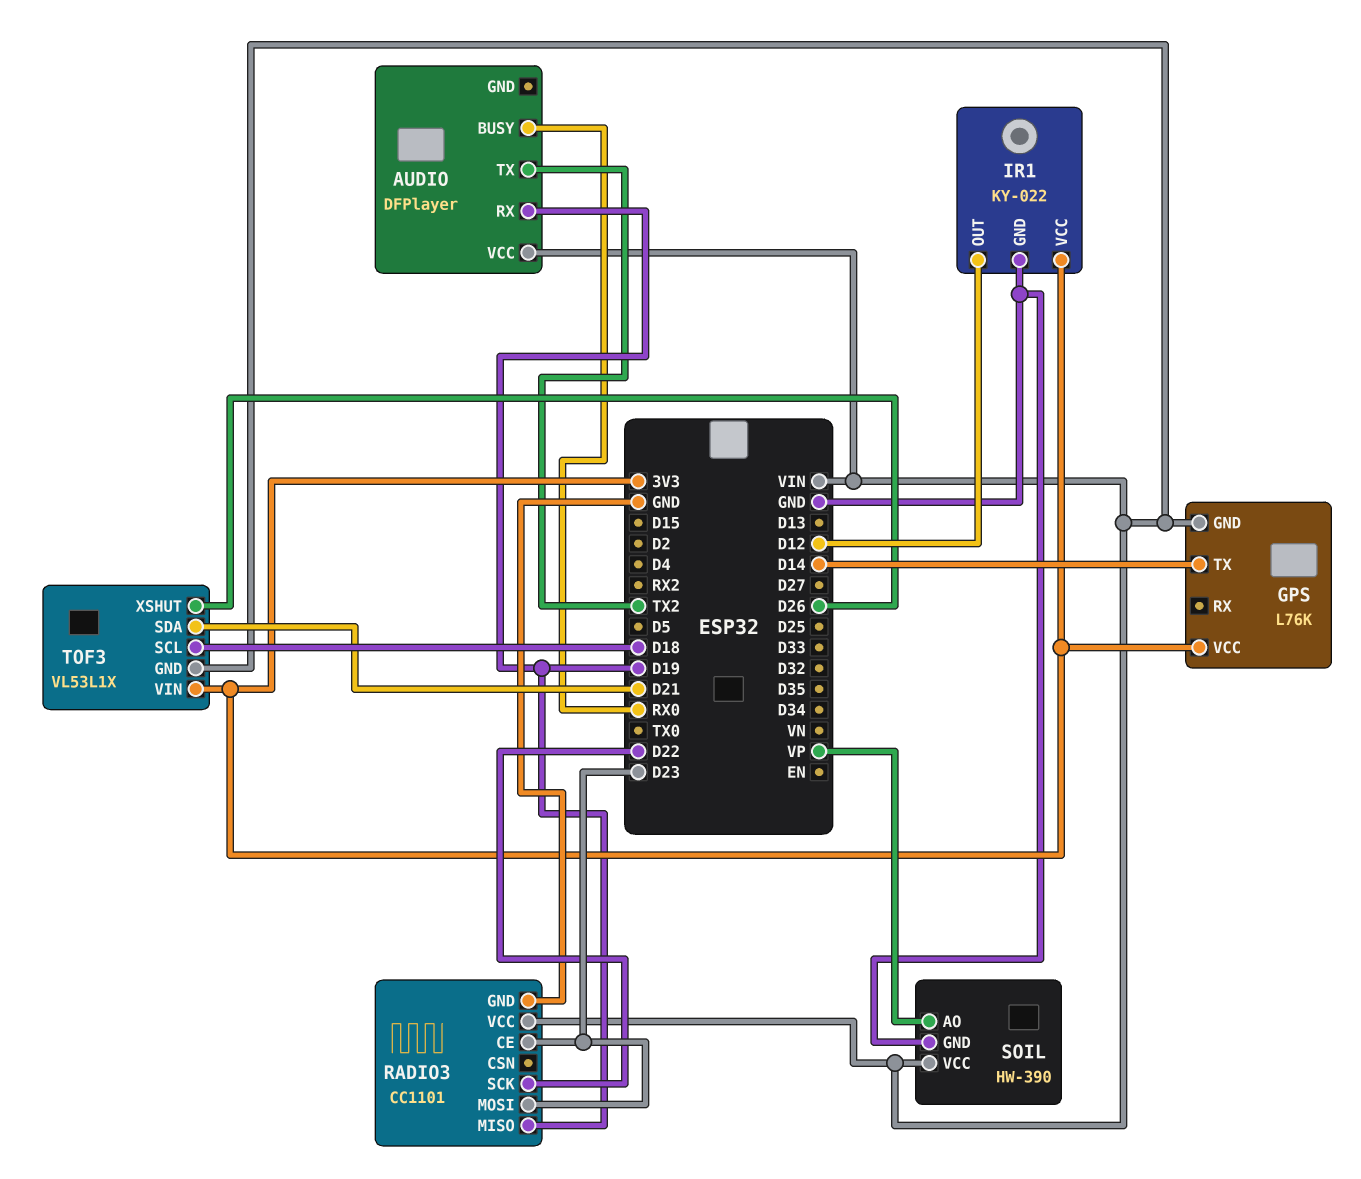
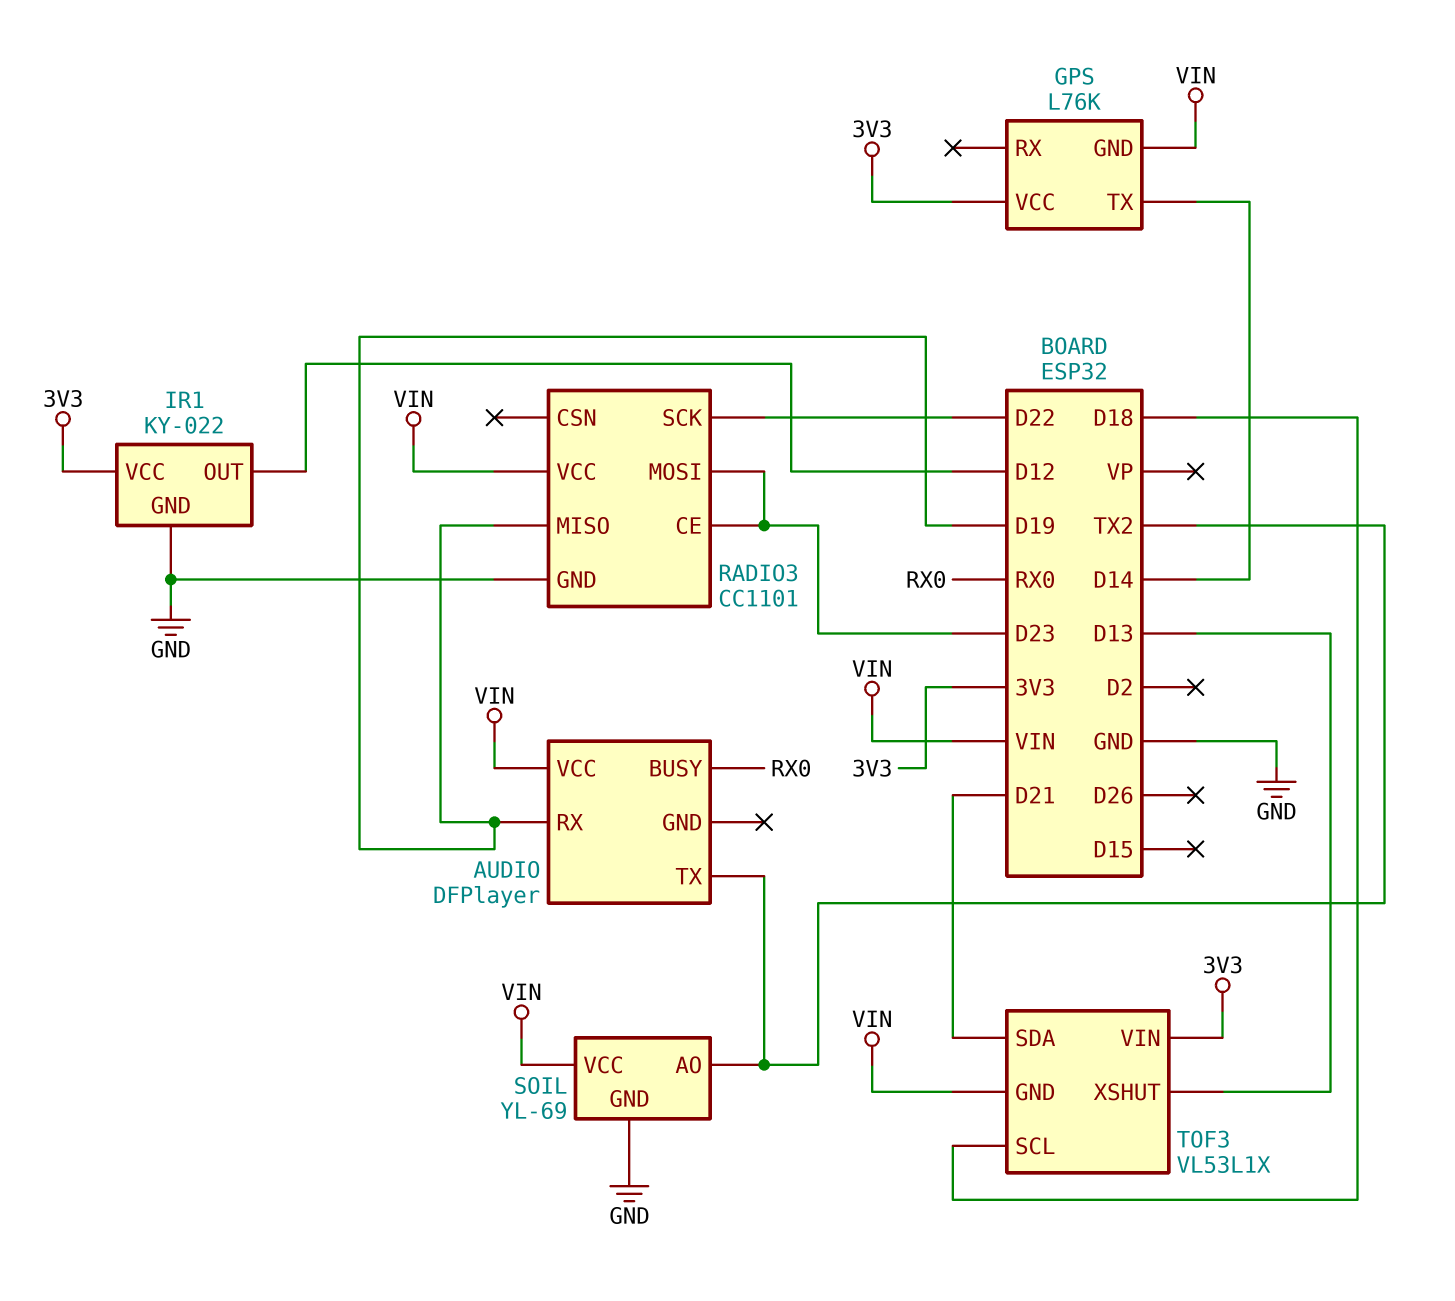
SOIL: HW-390 -> YL-69
SOIL pin AO: VP -> TX2
TOF3 pin XSHUT: D26 -> D13

